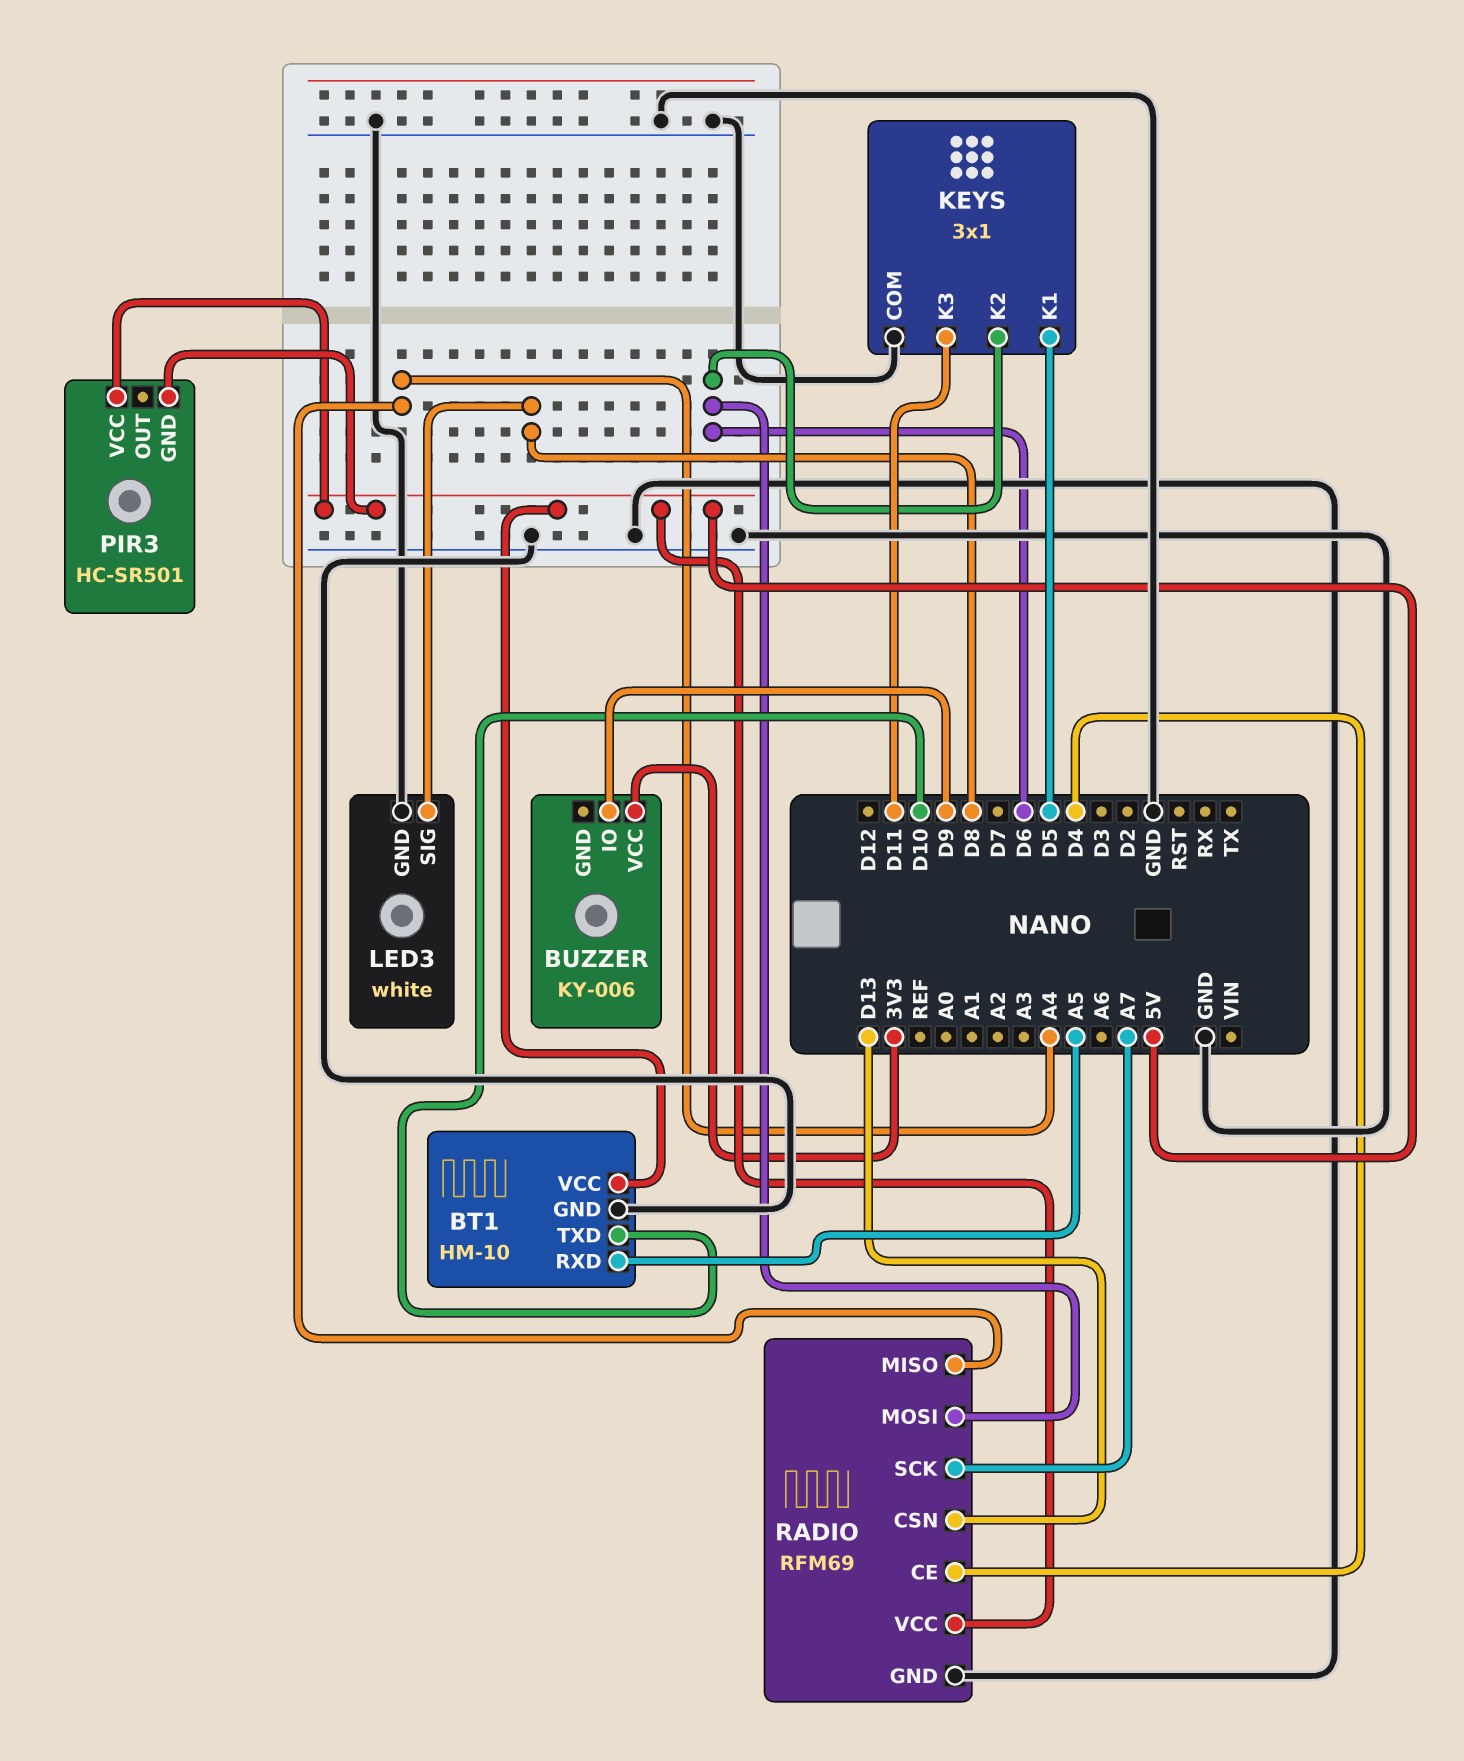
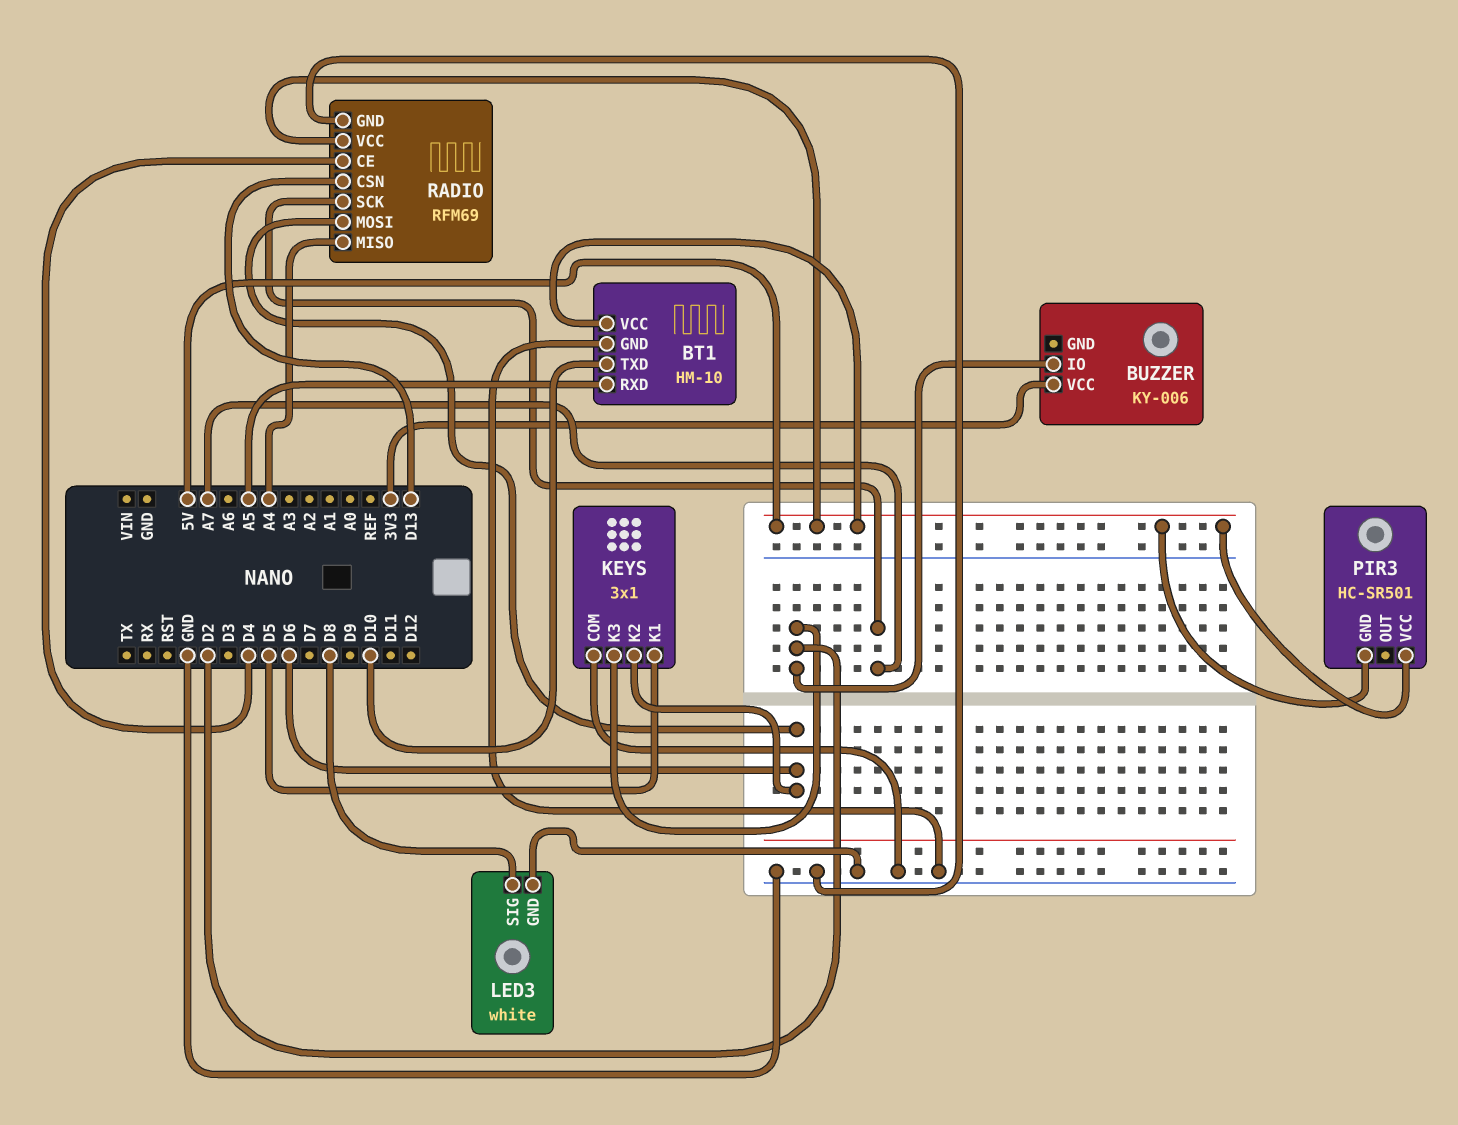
BUZZER pin IO: D9 -> D2
KEYS pin K3: D11 -> D2

